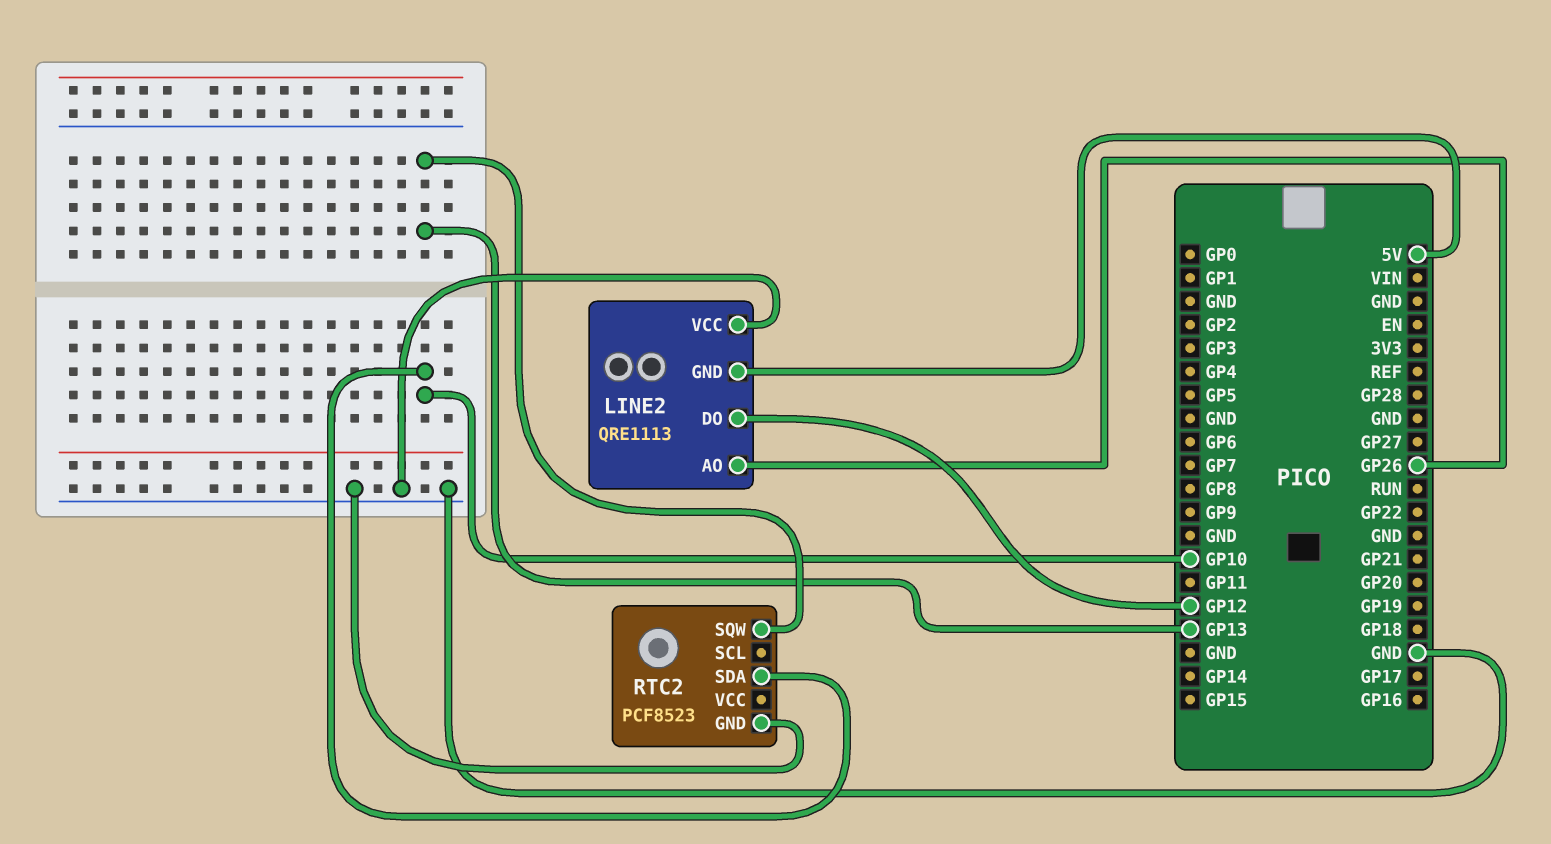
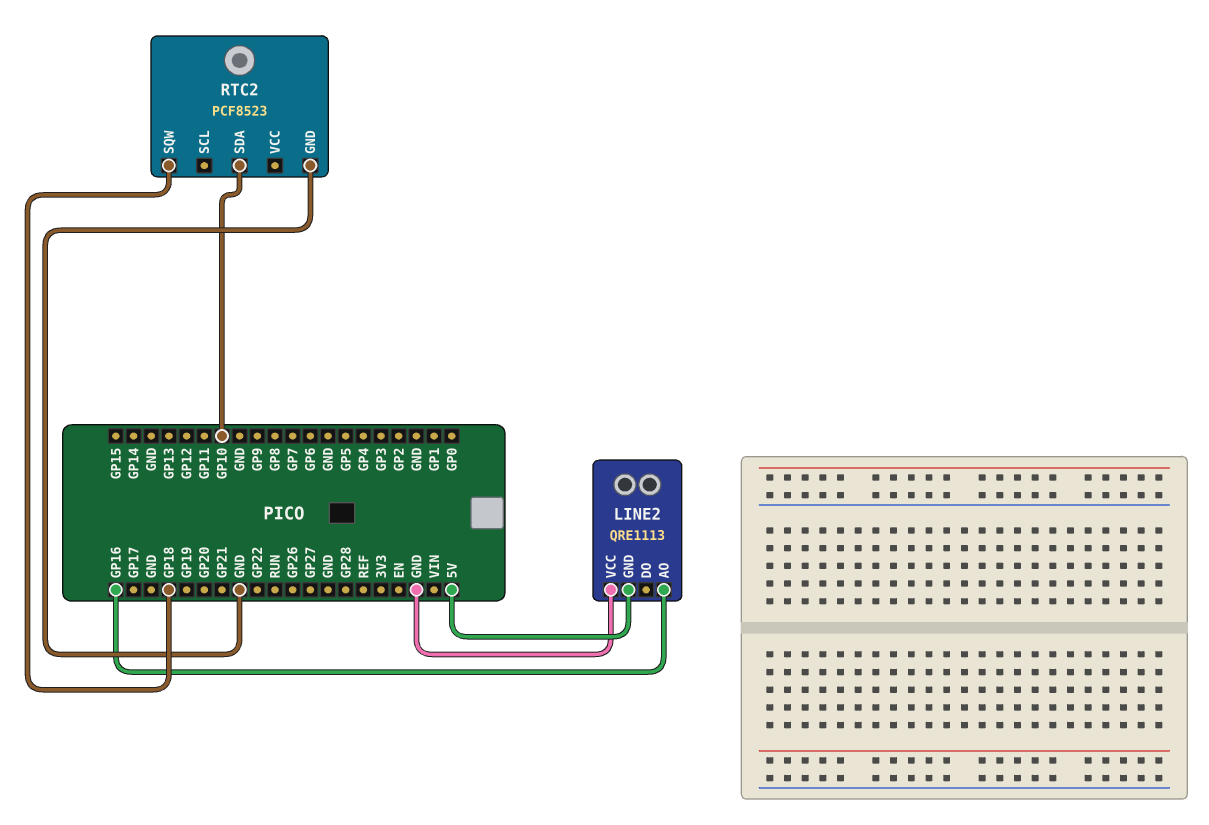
LINE2 pin AO: GP26 -> GP16
LINE2 pin DO: GP12 -> none
RTC2 pin SQW: GP13 -> GP18

